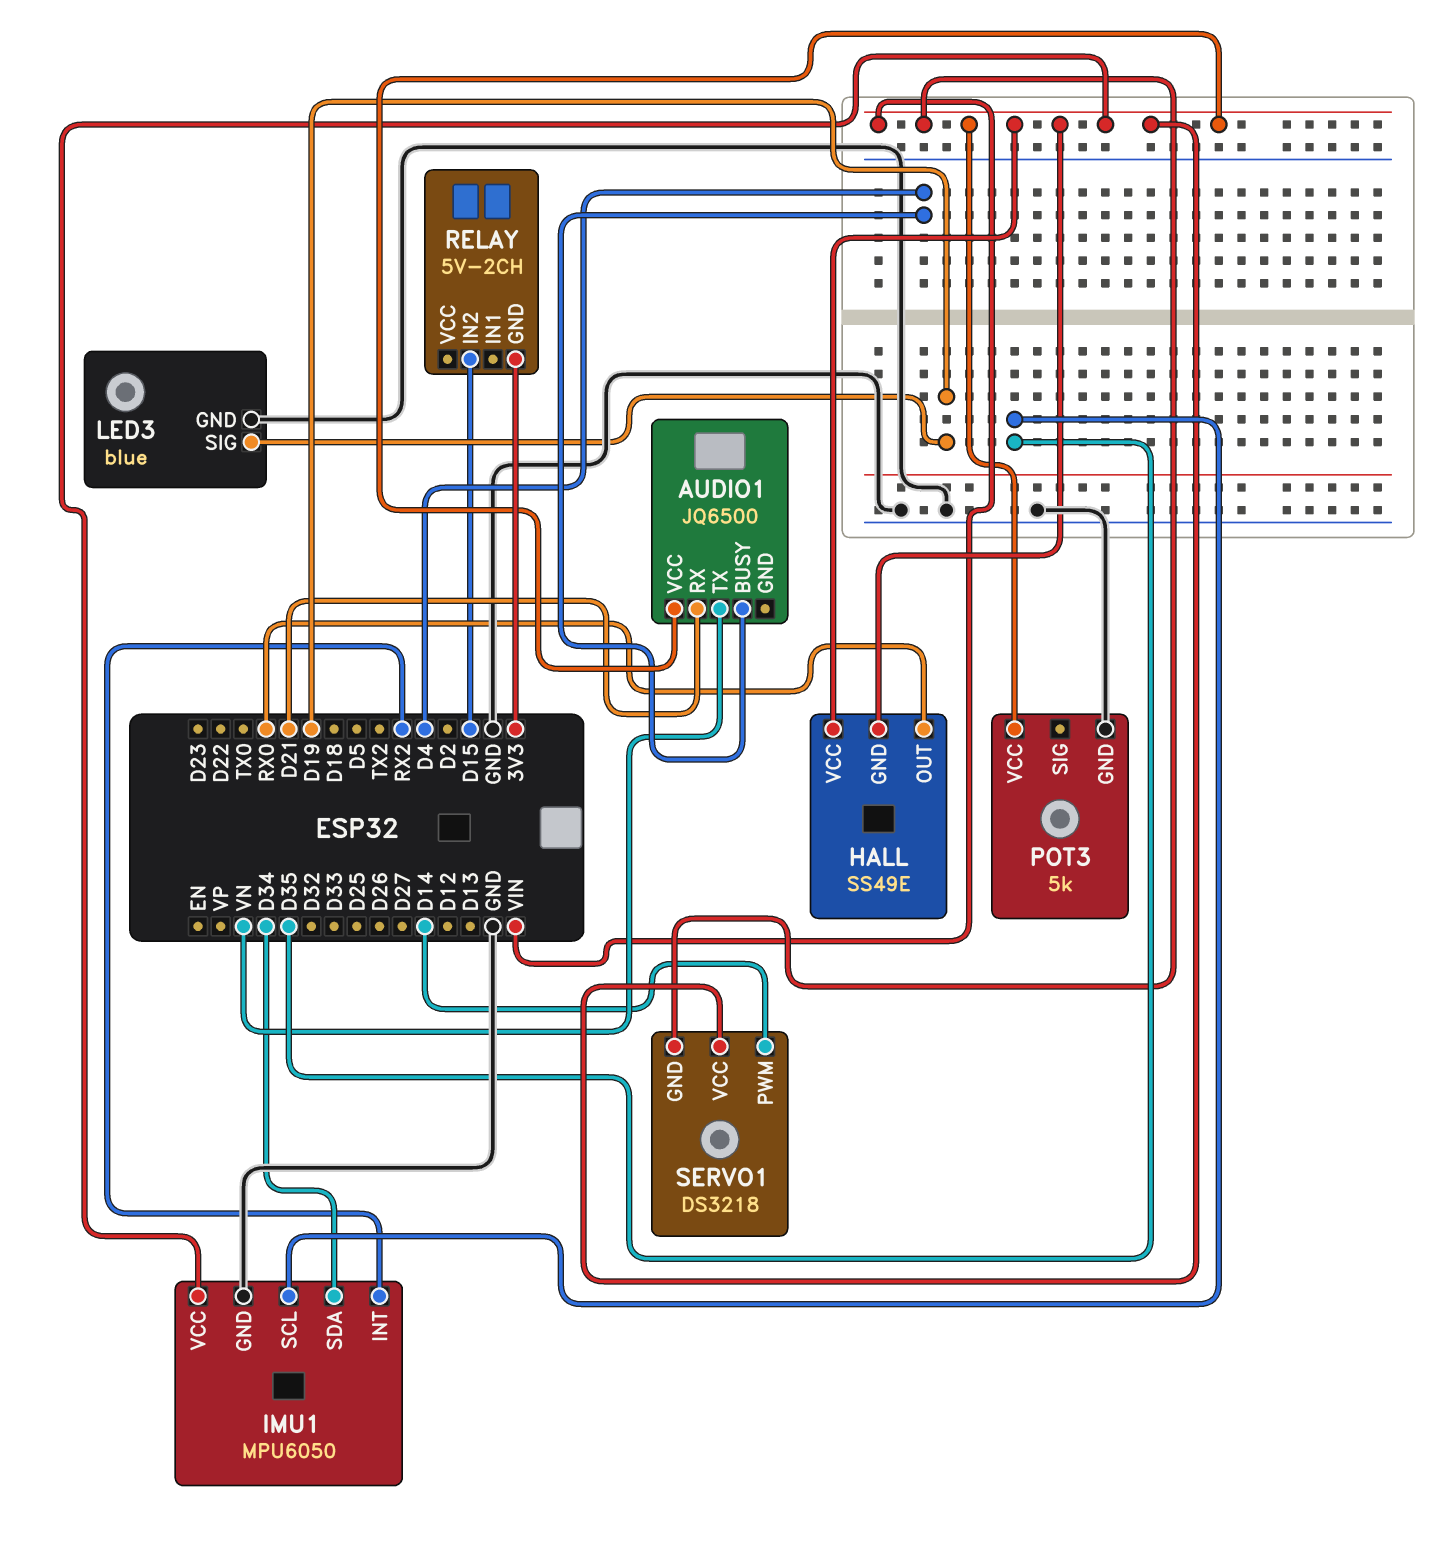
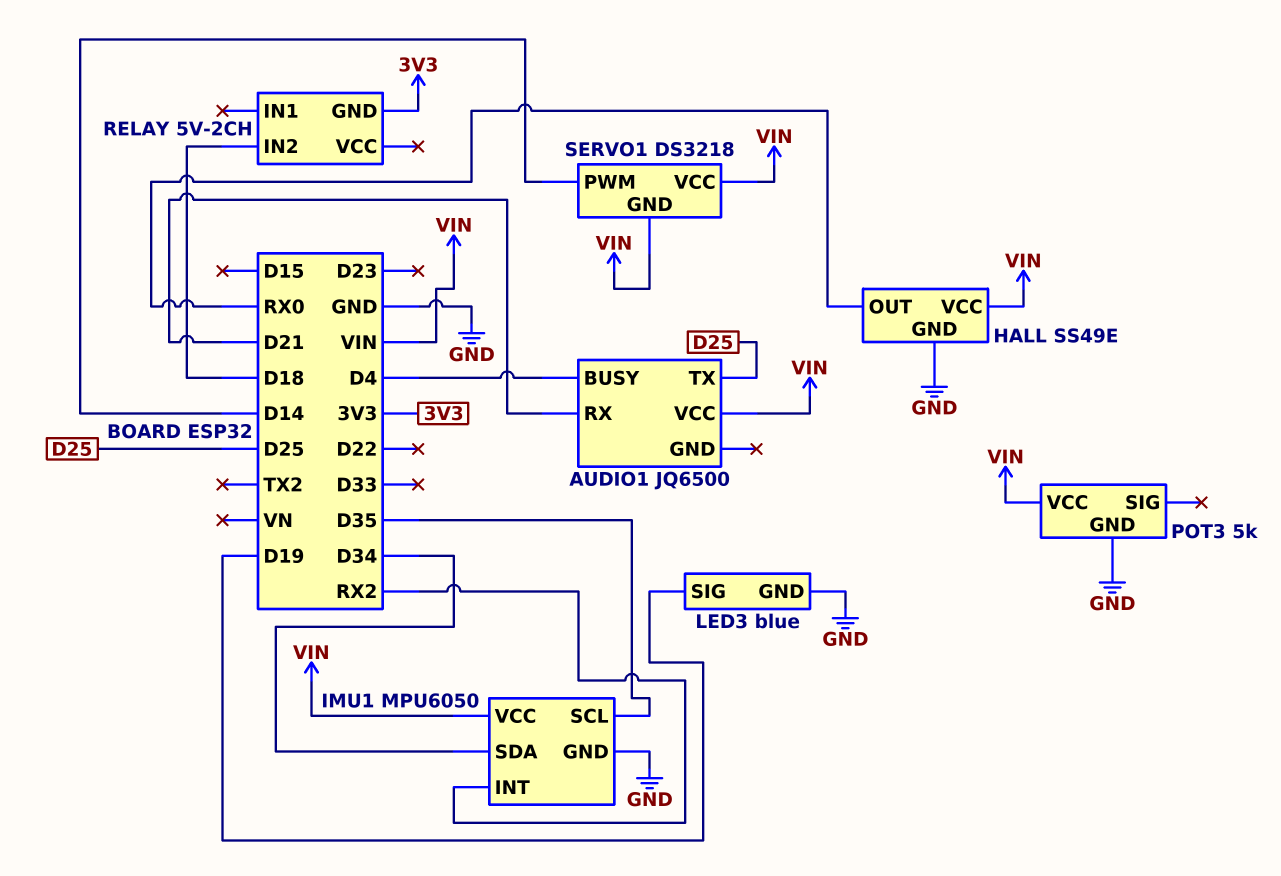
AUDIO1 pin TX: VN -> D25
HALL pin GND: VIN -> GND
RELAY pin IN2: D15 -> D18

